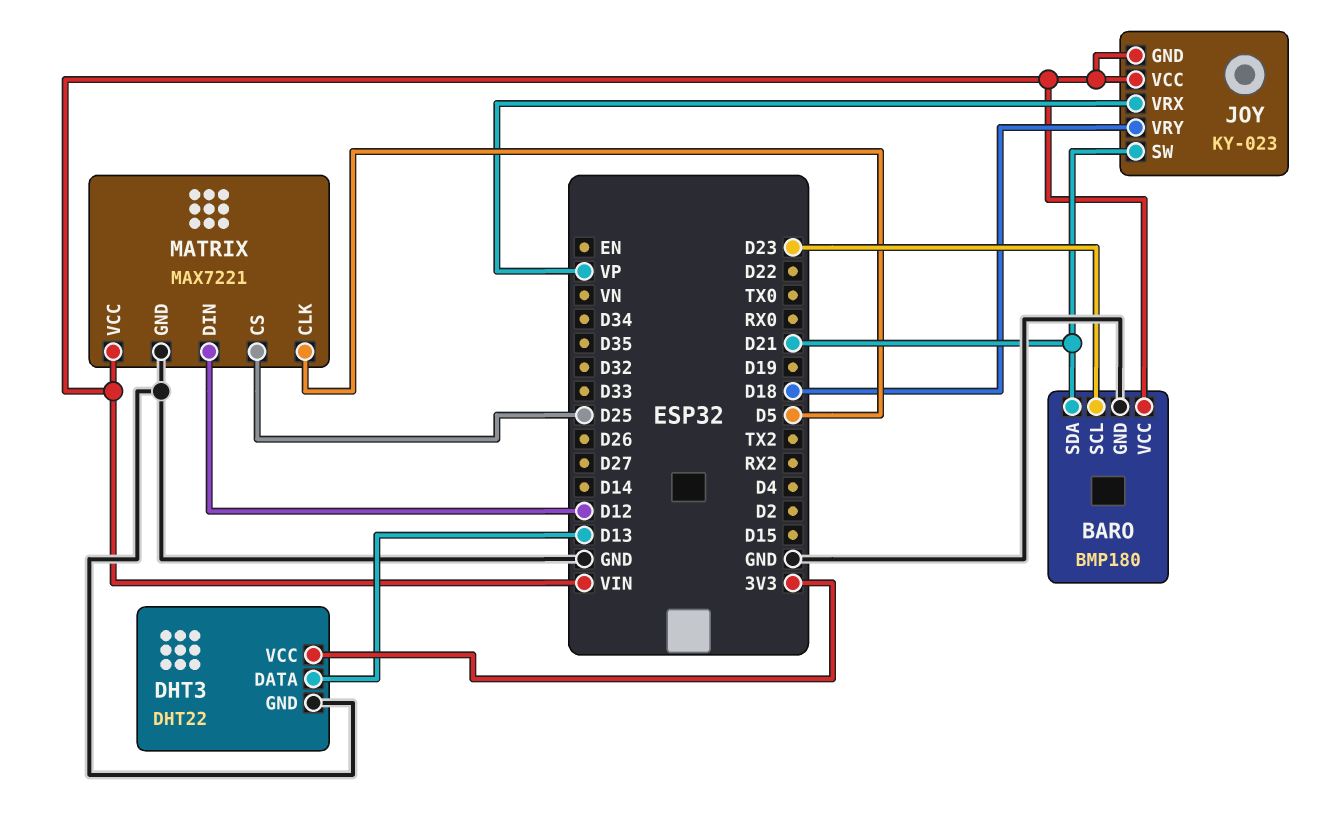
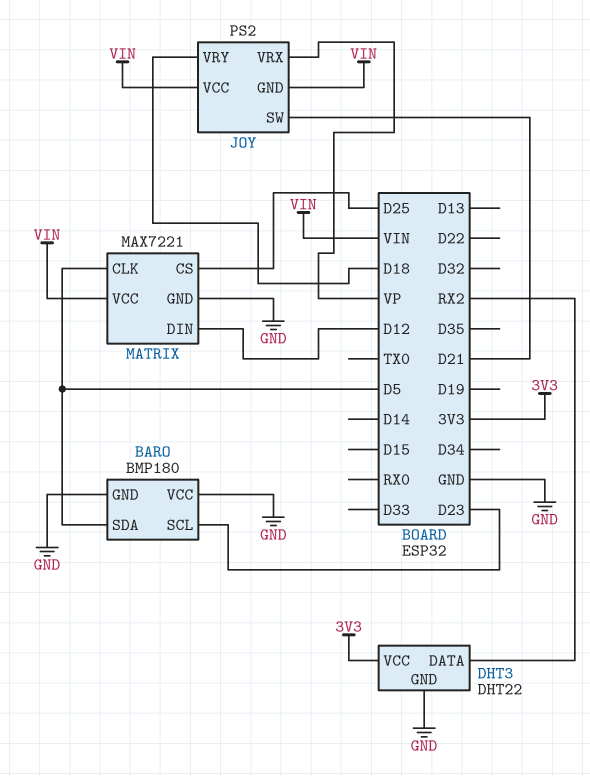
BARO pin SDA: D21 -> D5
BARO pin VCC: VIN -> GND
DHT3 pin DATA: D13 -> RX2
JOY: KY-023 -> PS2

